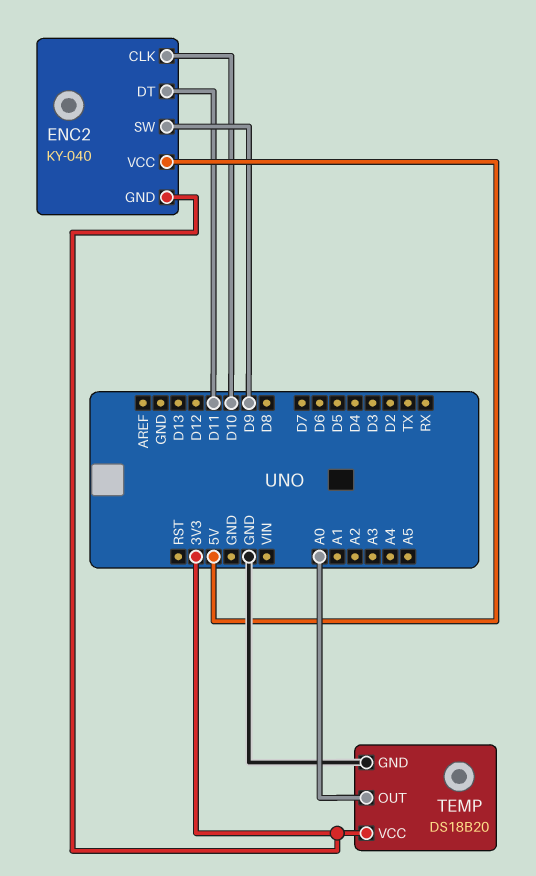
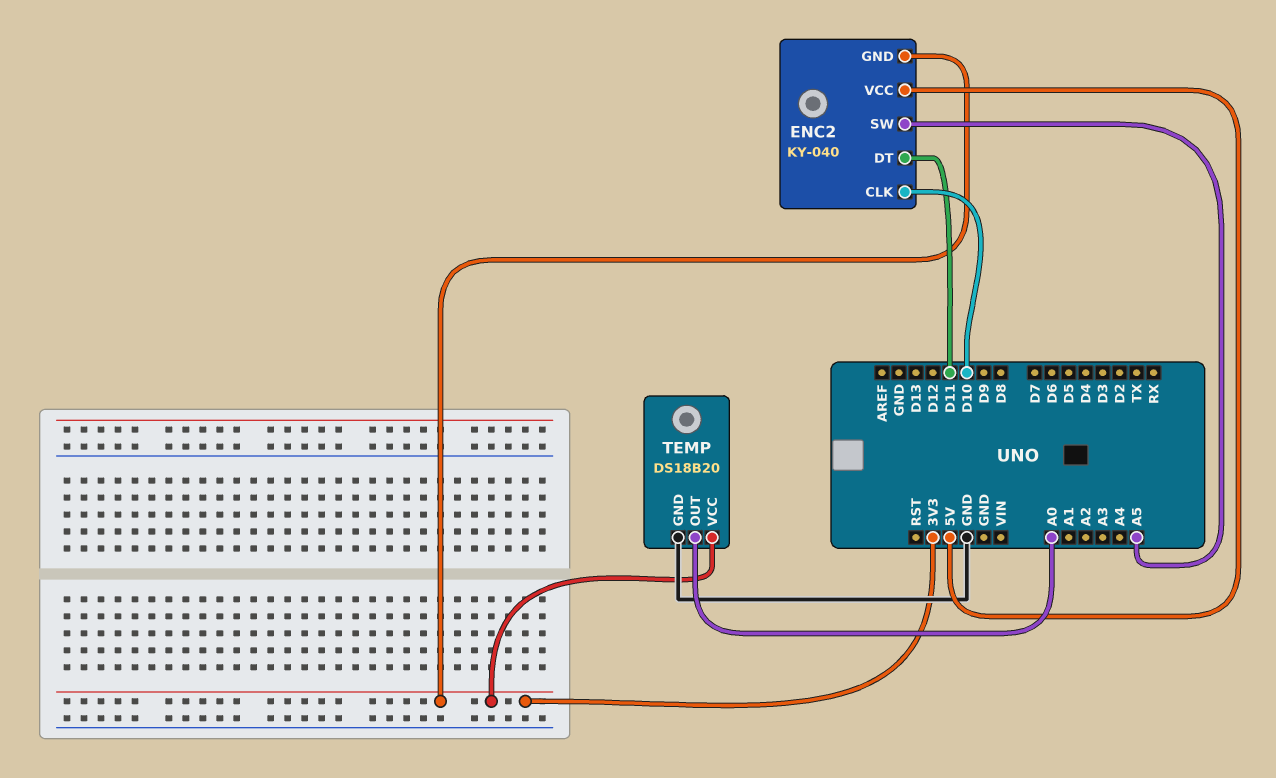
ENC2 pin SW: D9 -> A5

